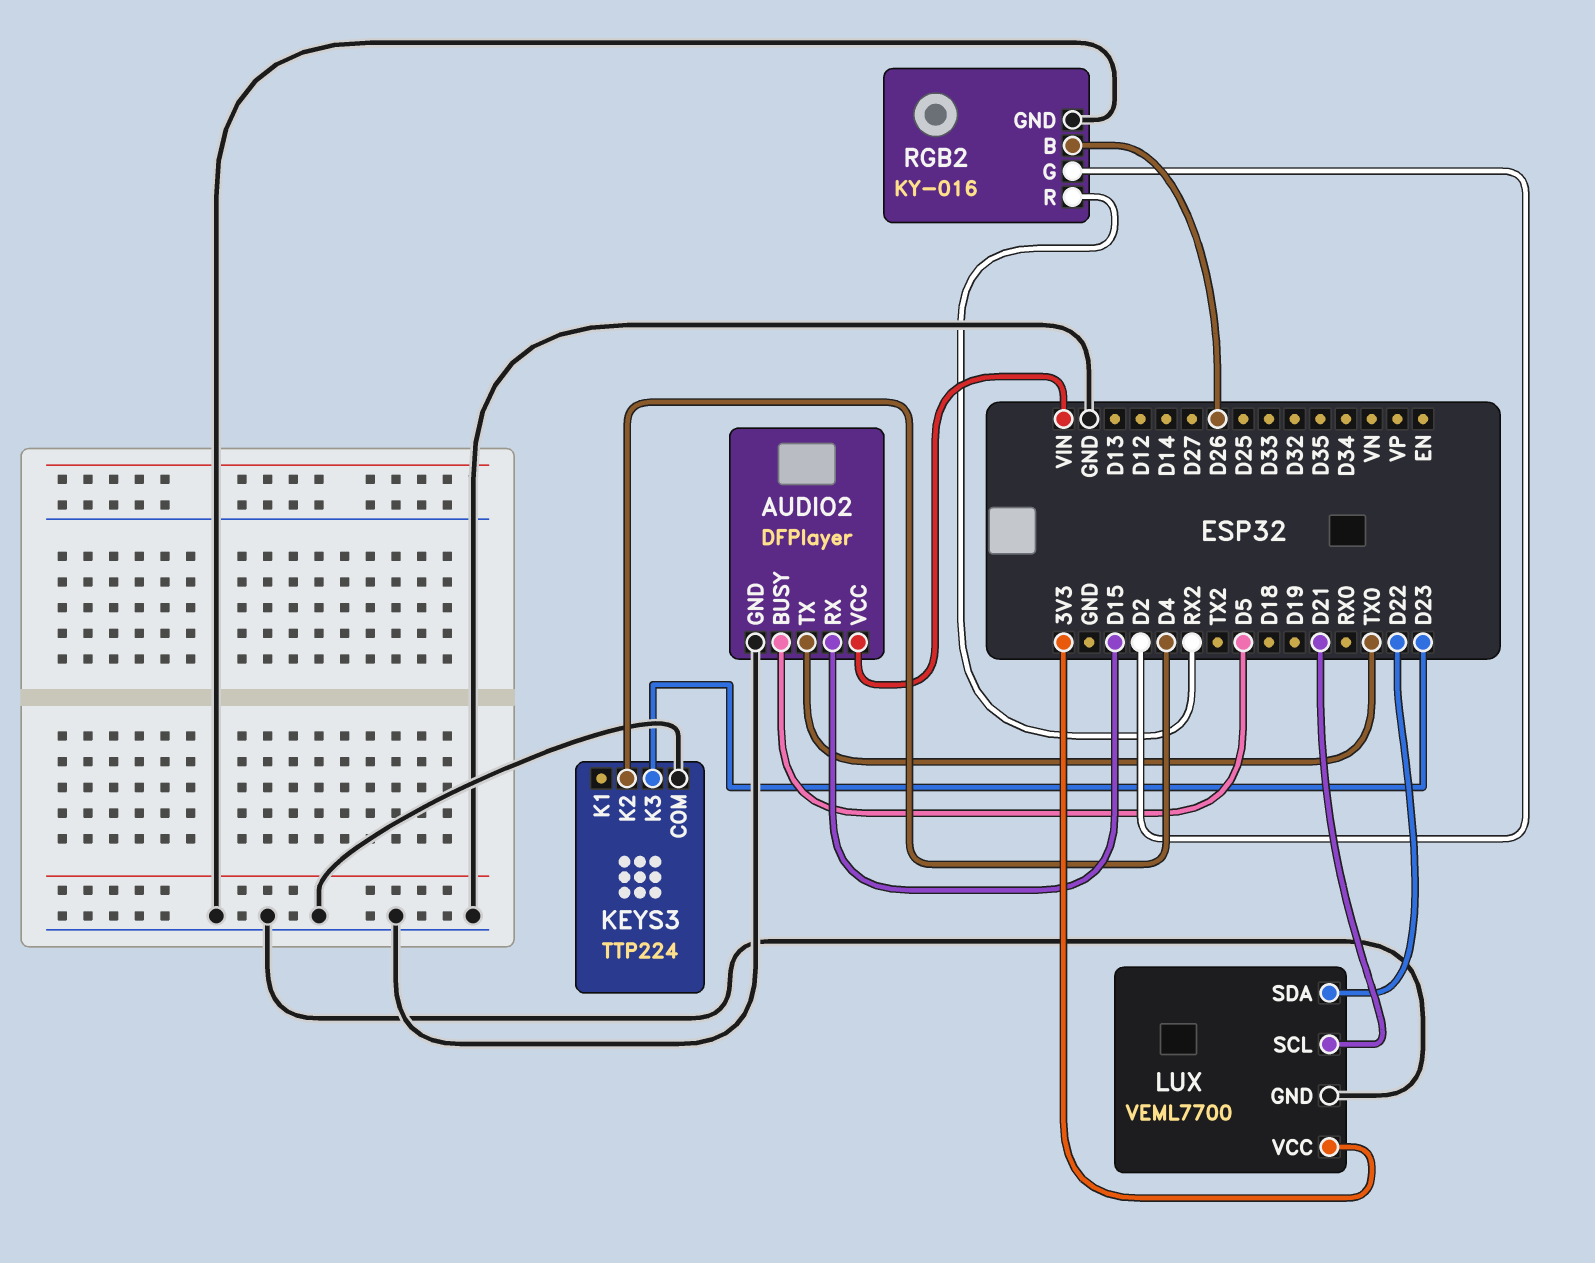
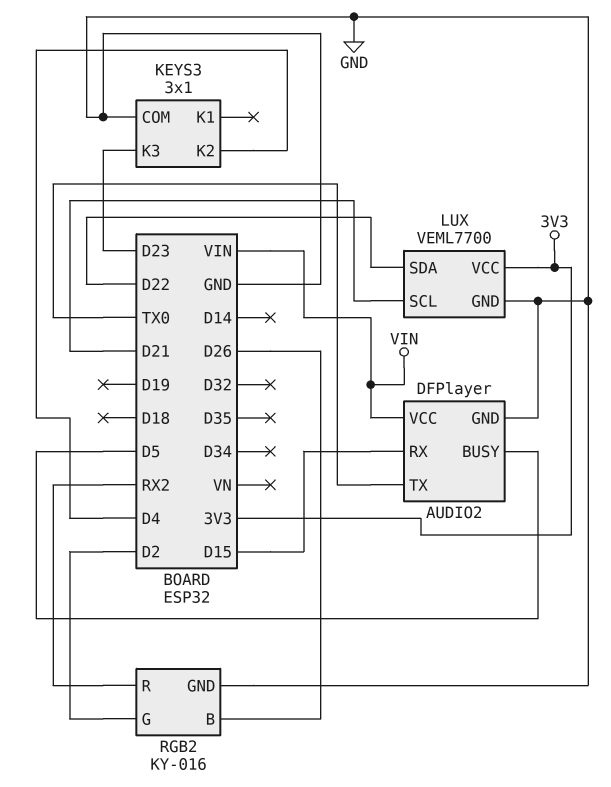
KEYS3: TTP224 -> 3x1

